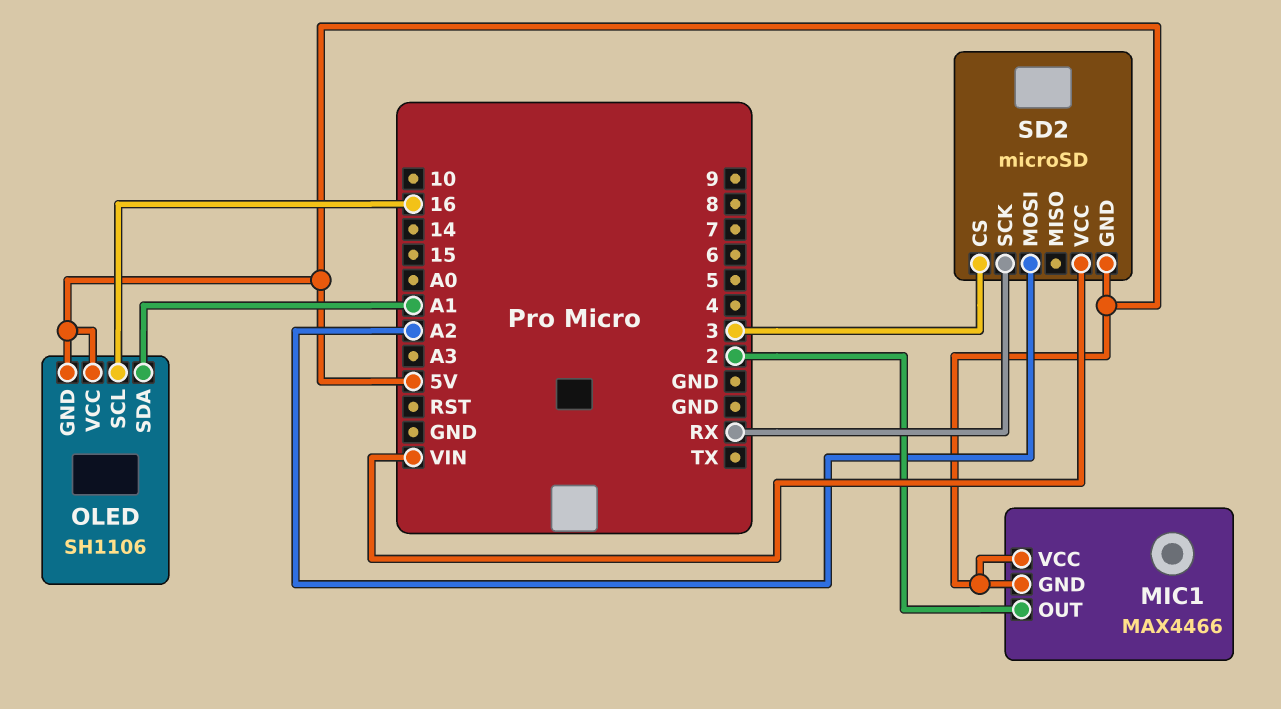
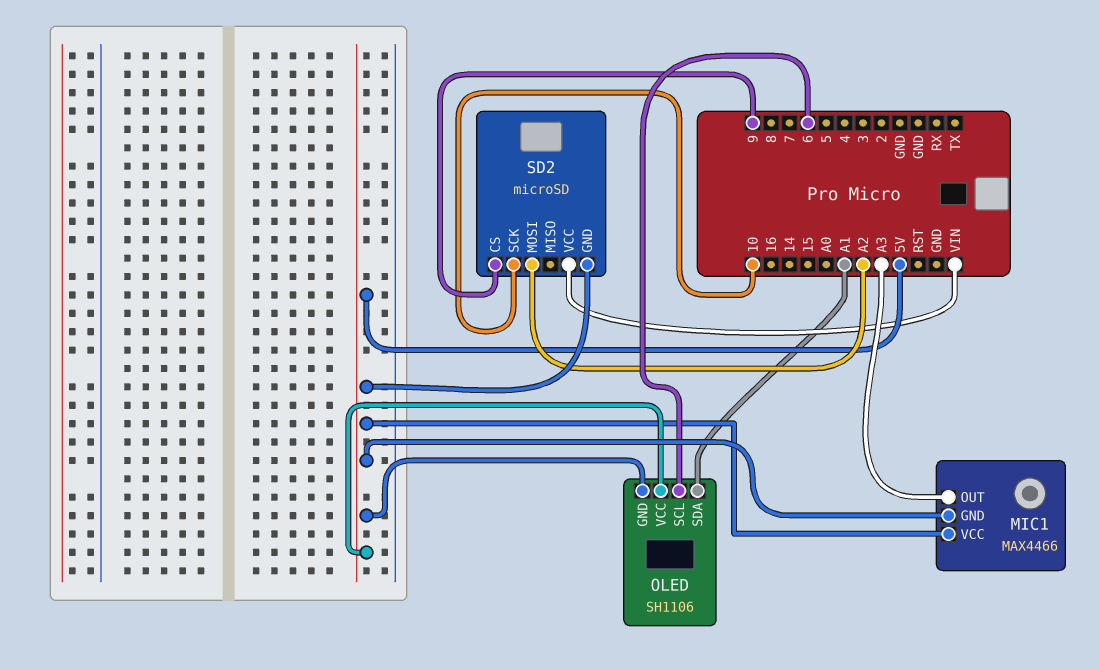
MIC1 pin OUT: 2 -> A3
OLED pin SCL: 16 -> 6
SD2 pin CS: 3 -> 9
SD2 pin SCK: RX -> 10

